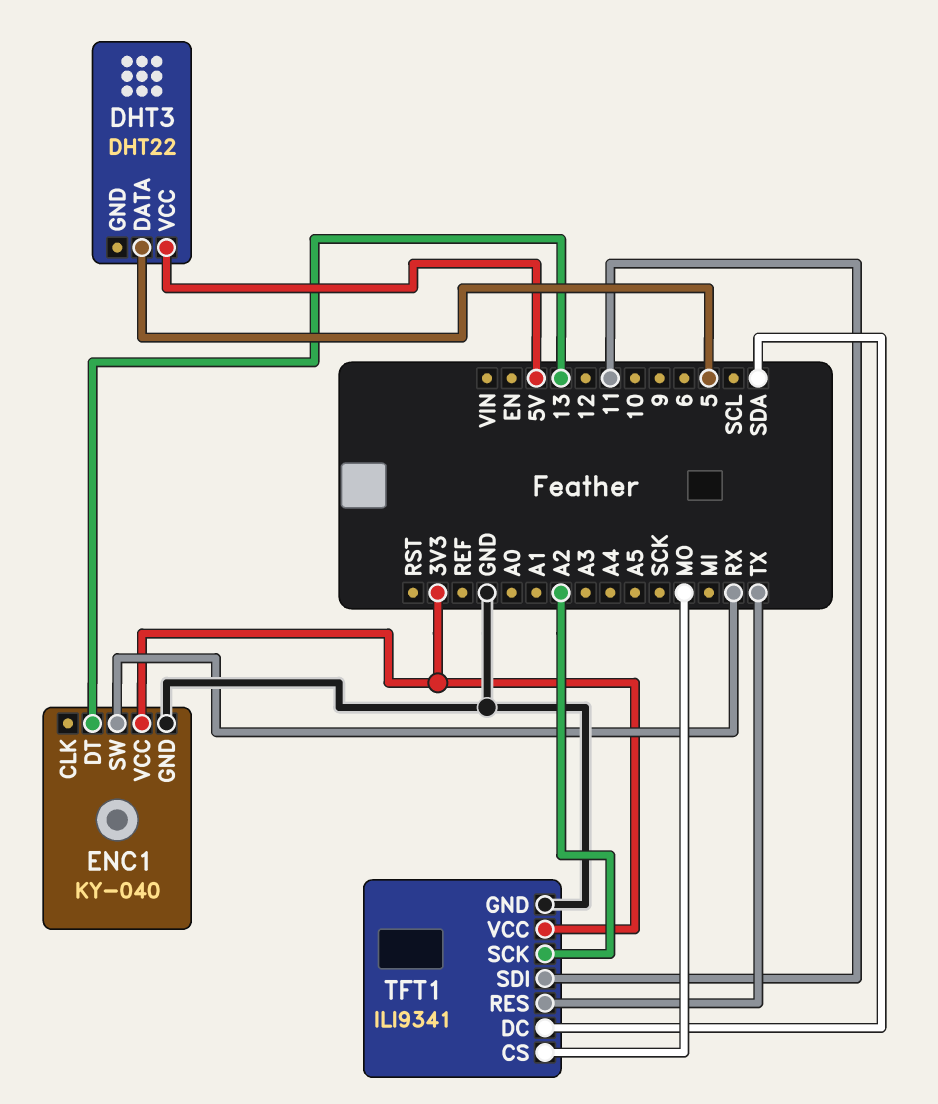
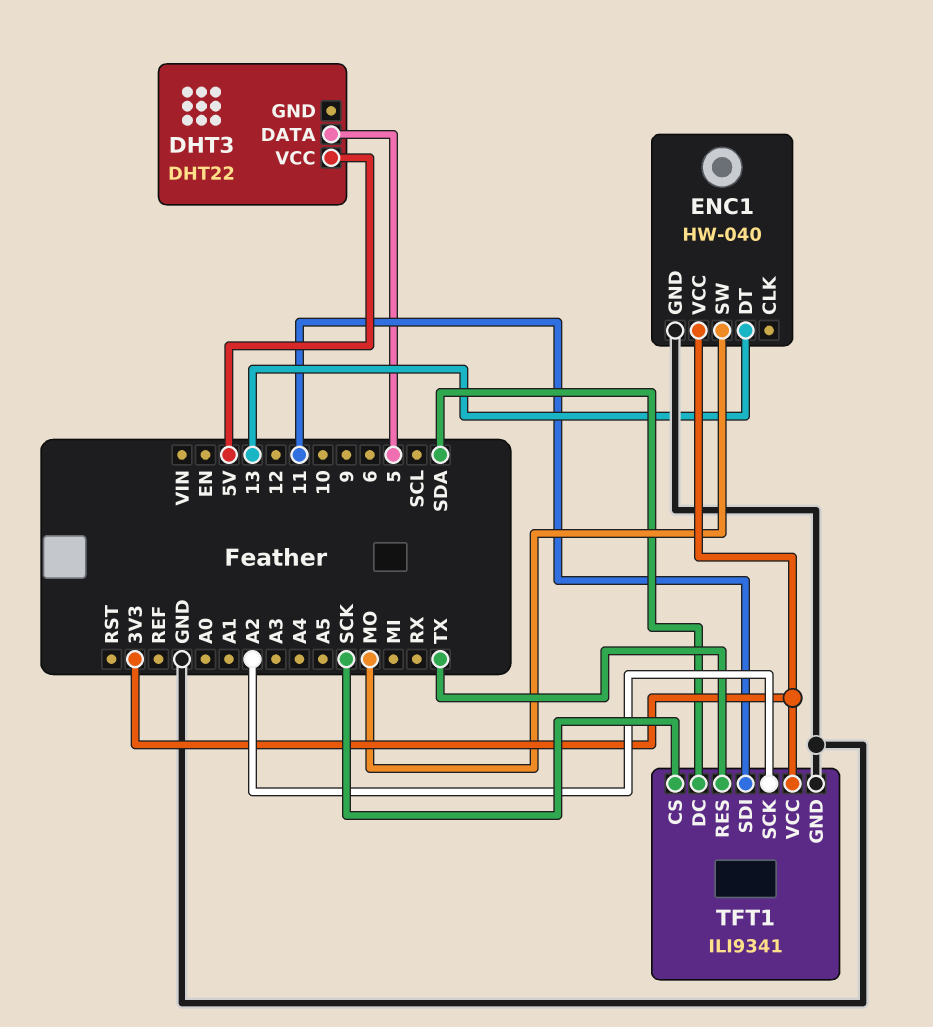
ENC1: KY-040 -> HW-040
ENC1 pin SW: RX -> MO
TFT1 pin CS: MO -> SCK

